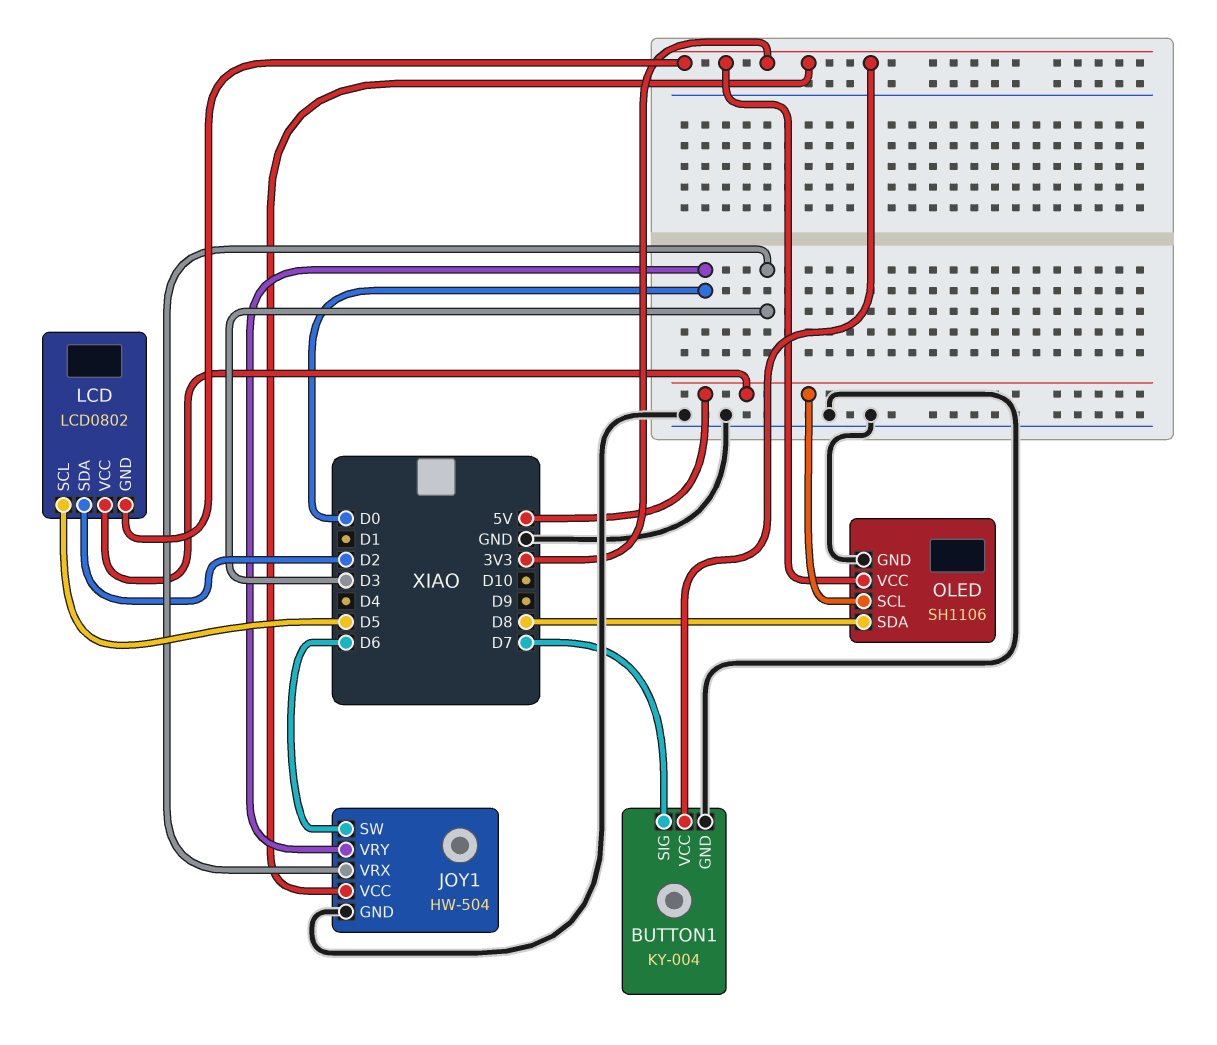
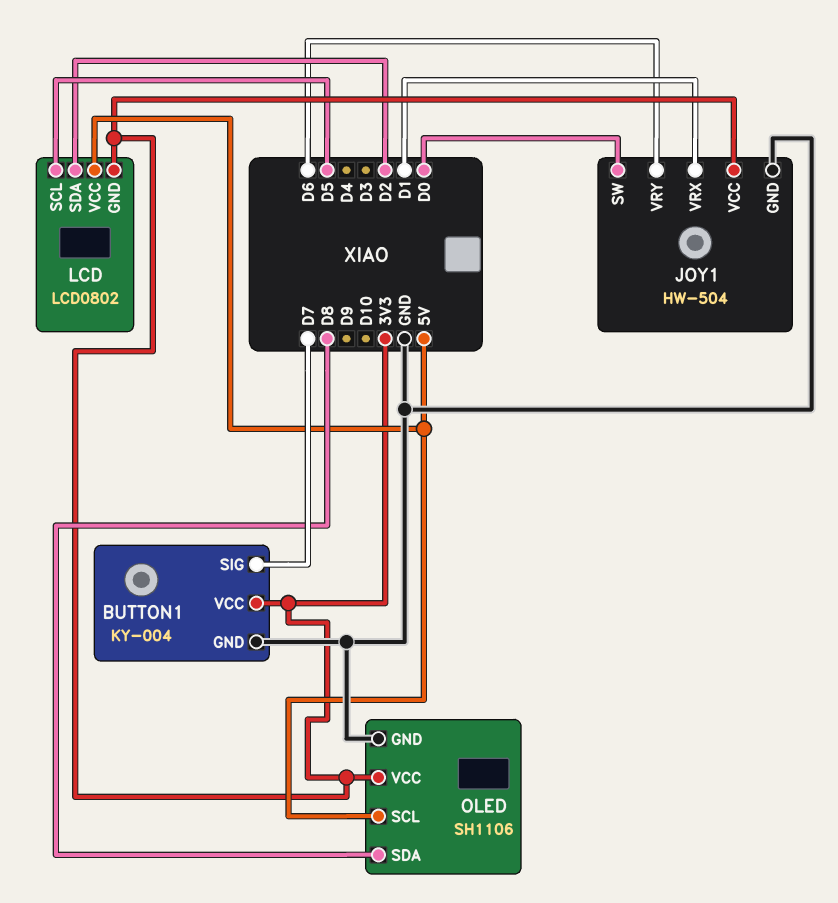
JOY1 pin SW: D6 -> D0
JOY1 pin VRX: D3 -> D1
JOY1 pin VRY: D0 -> D6

